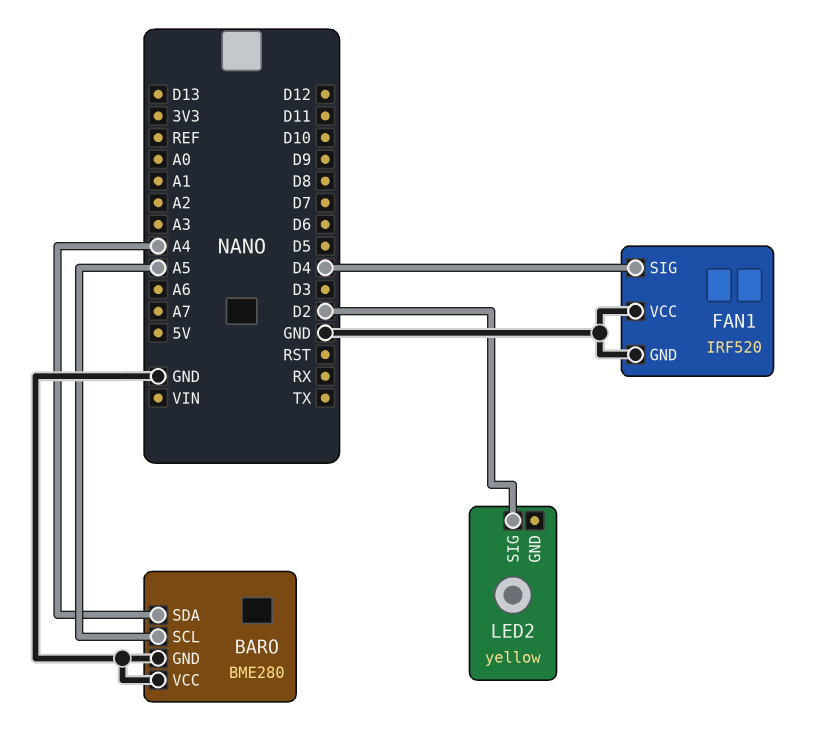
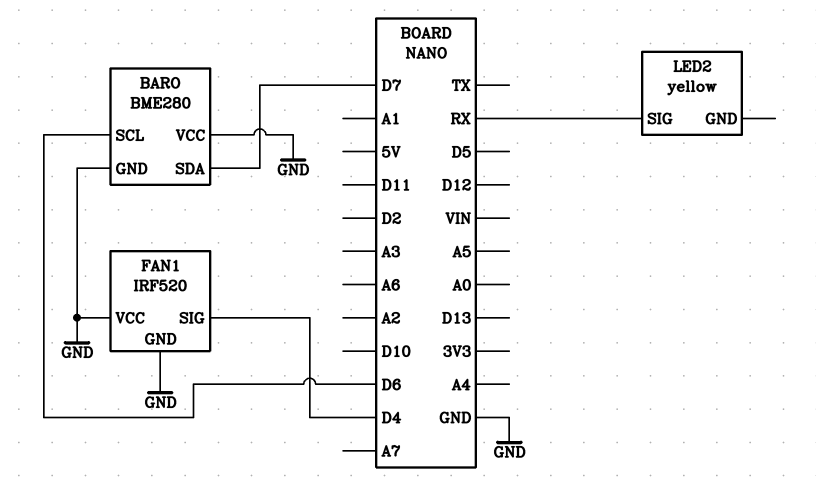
BARO pin SCL: A5 -> D6
BARO pin SDA: A4 -> D7
LED2 pin SIG: D2 -> RX

